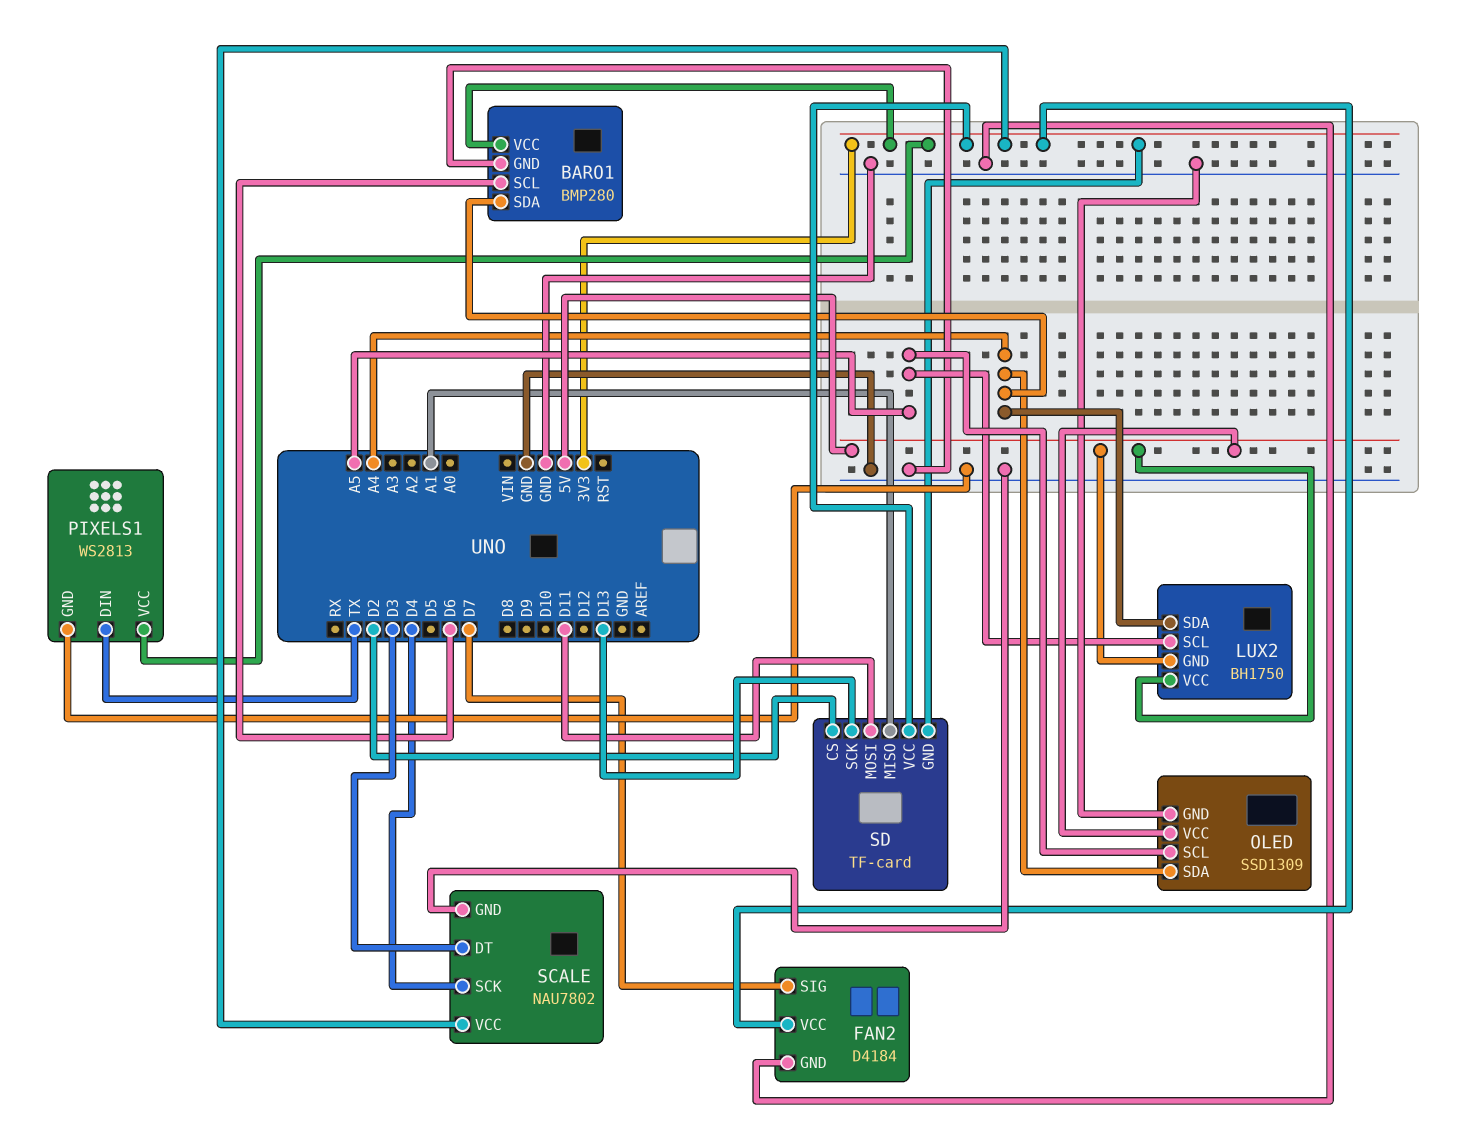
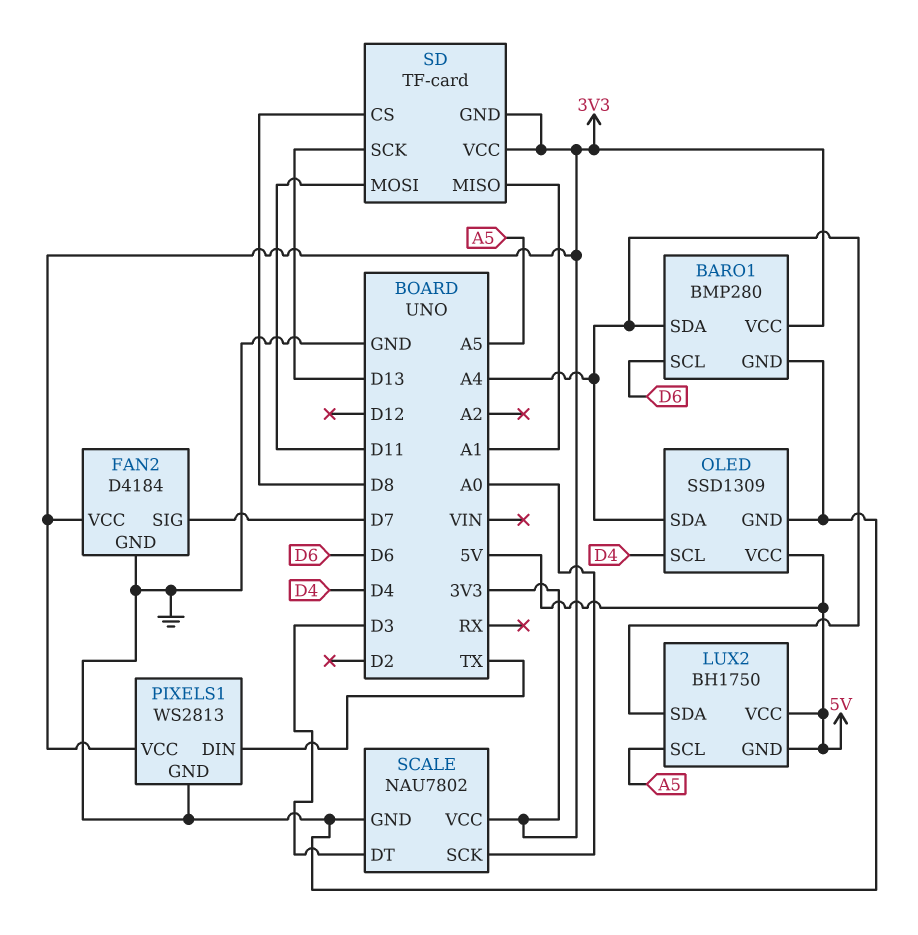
OLED pin SCL: A5 -> D4
SCALE pin SCK: D4 -> A0
SD pin CS: D2 -> D8

